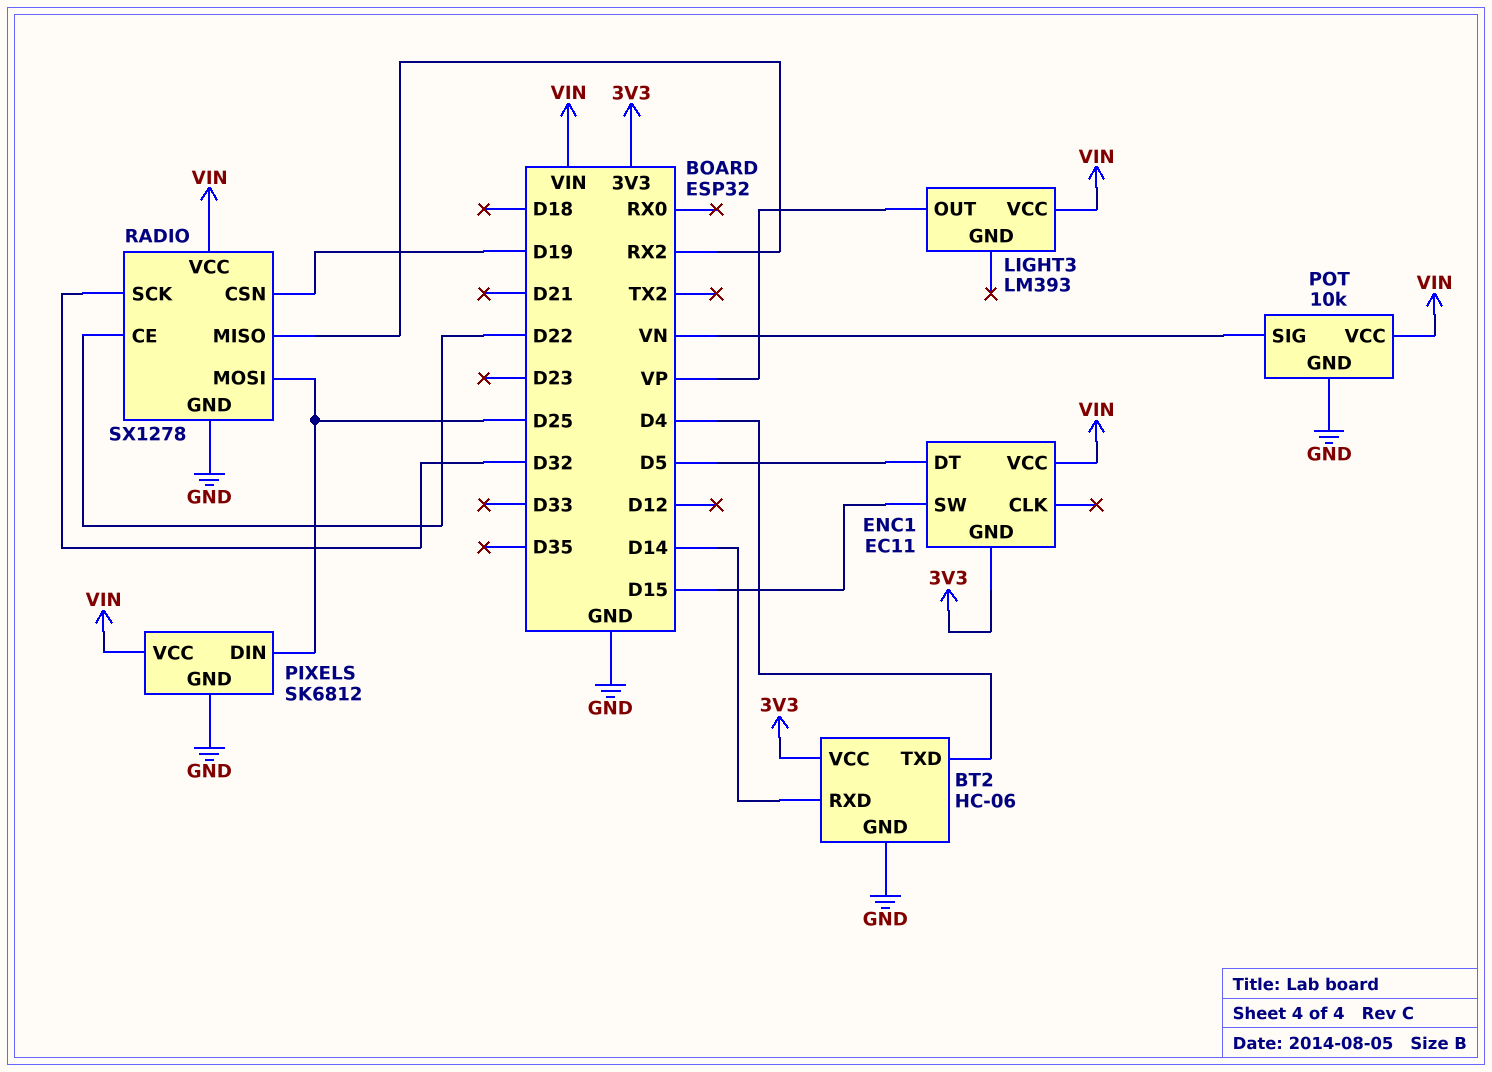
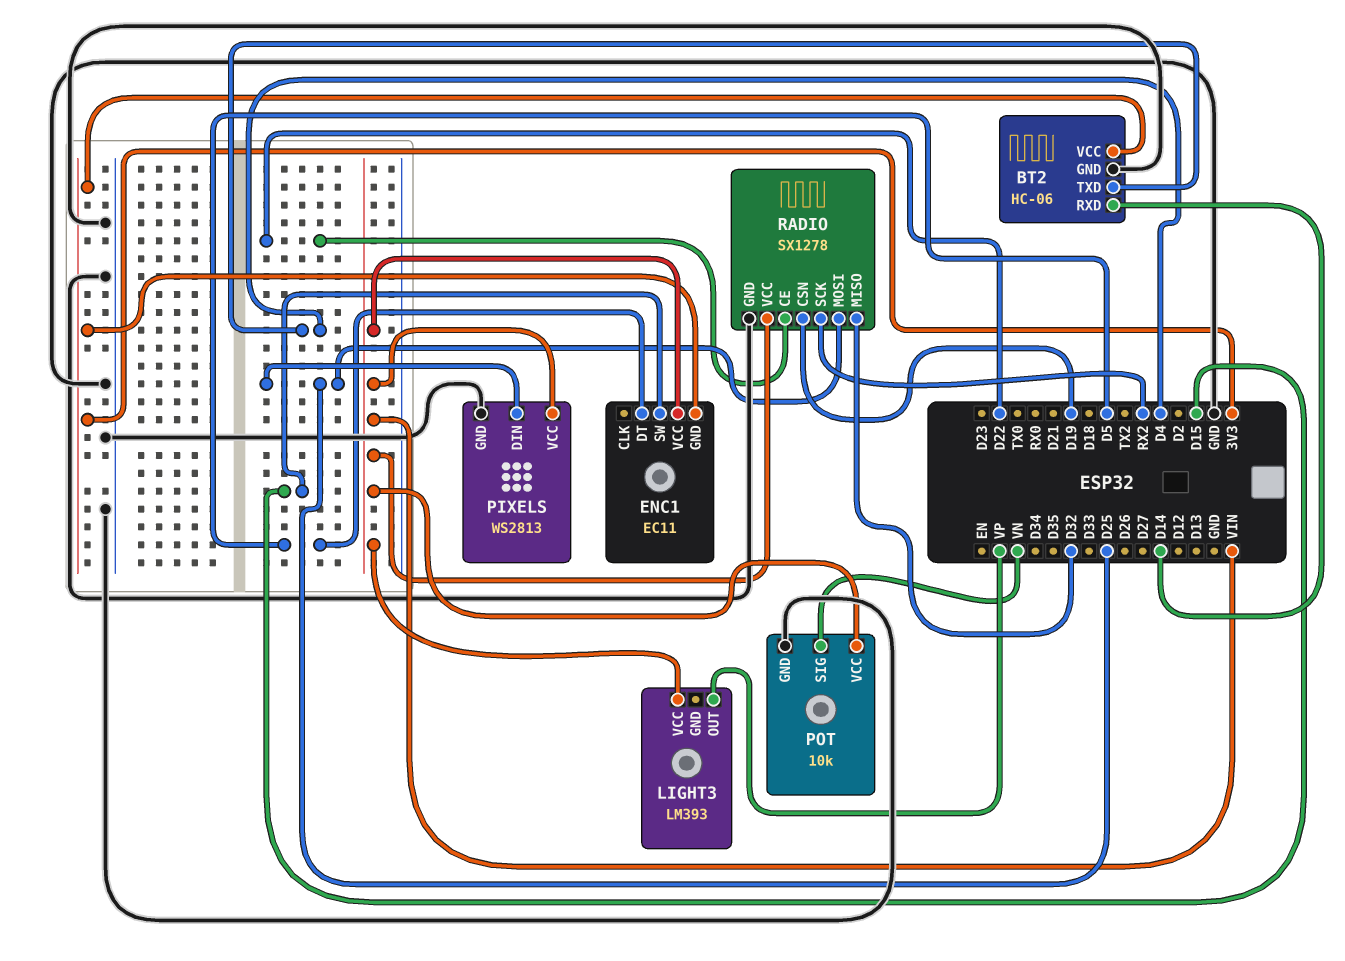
PIXELS: SK6812 -> WS2813
RADIO pin MISO: RX2 -> D32
RADIO pin SCK: D32 -> RX2

